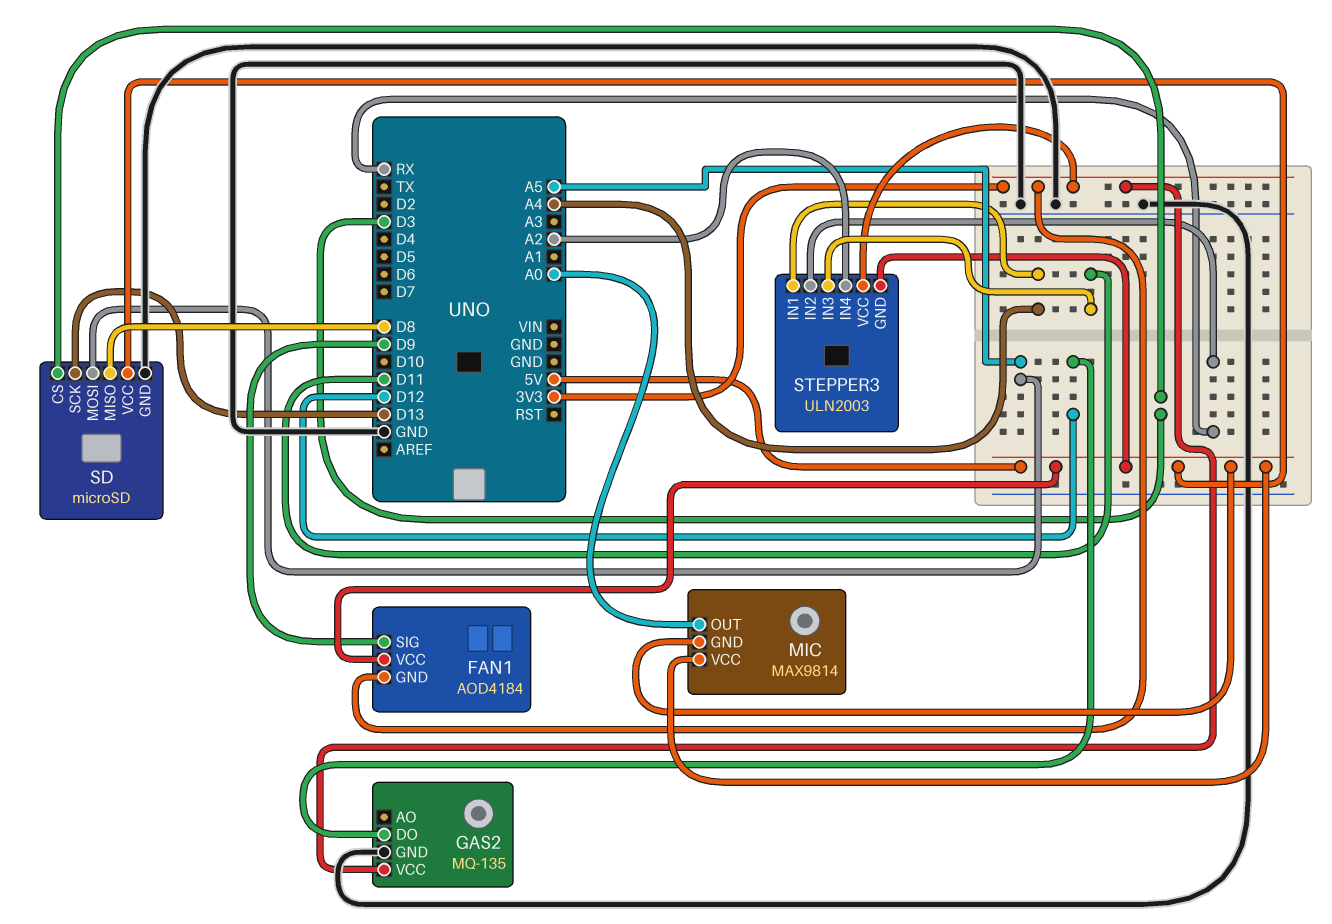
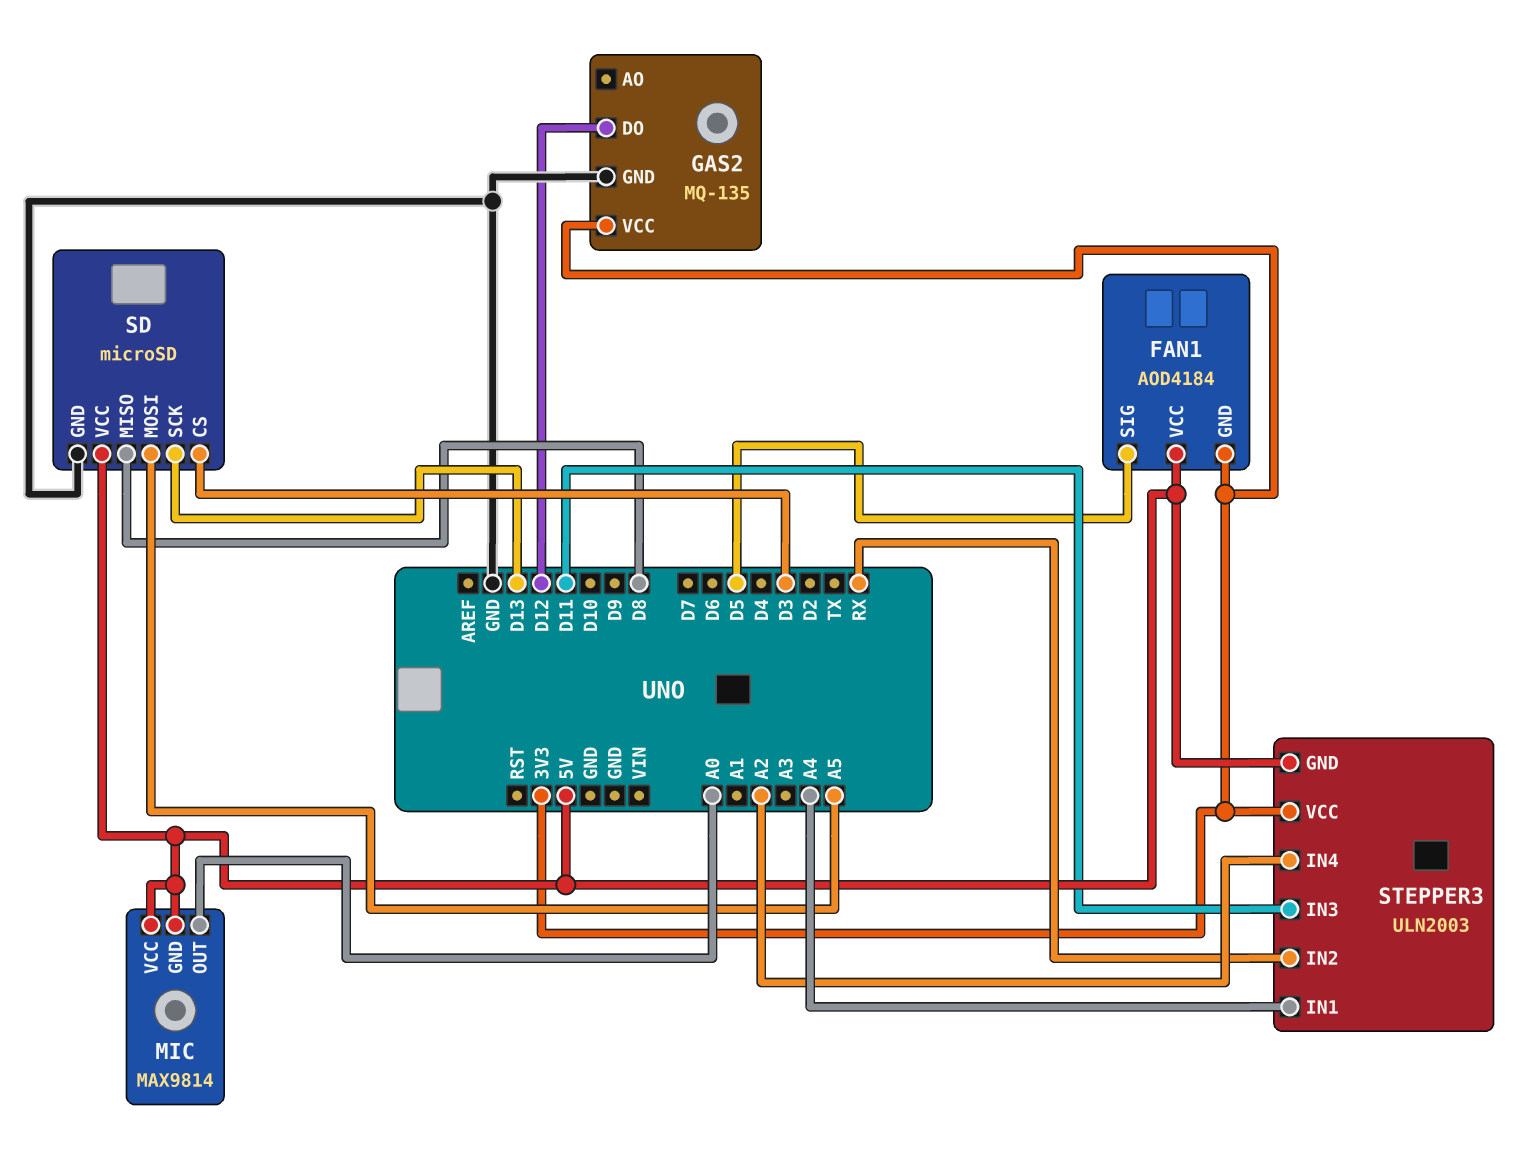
FAN1 pin SIG: D9 -> D5

